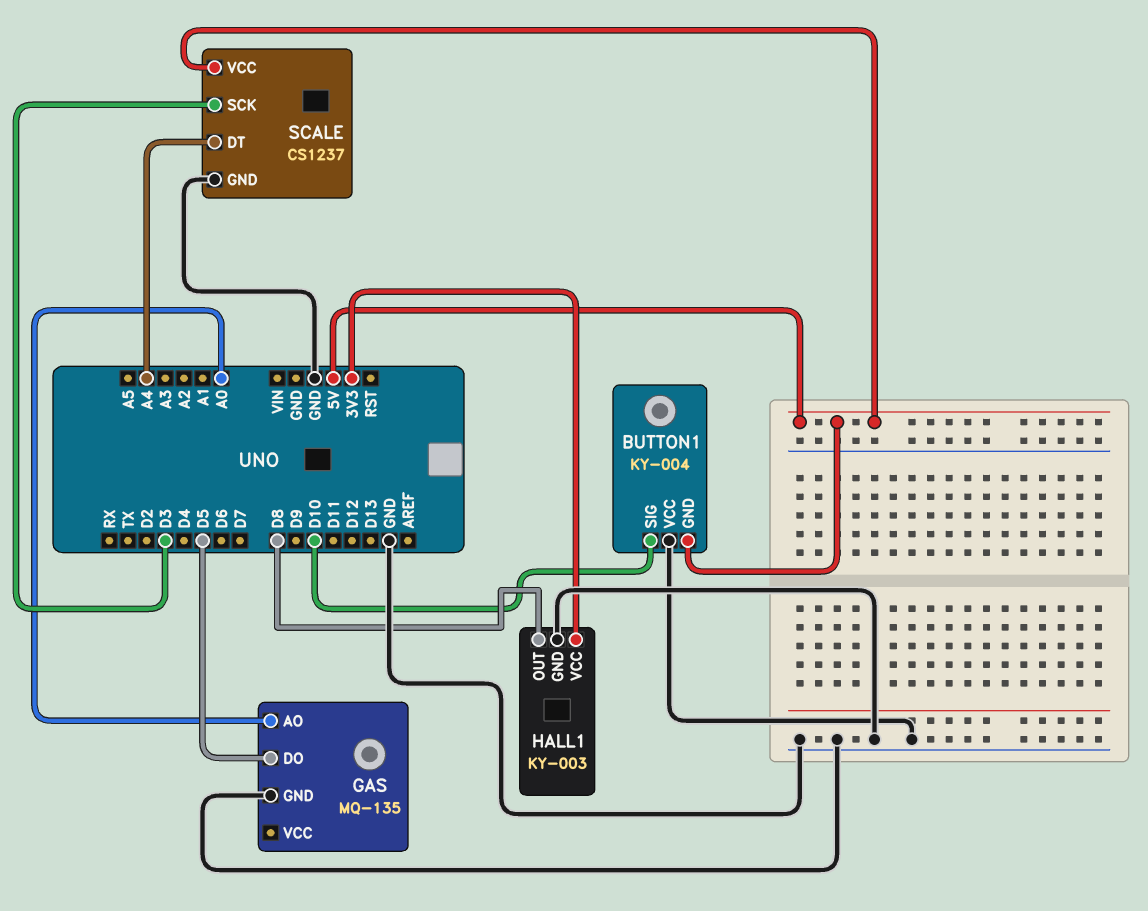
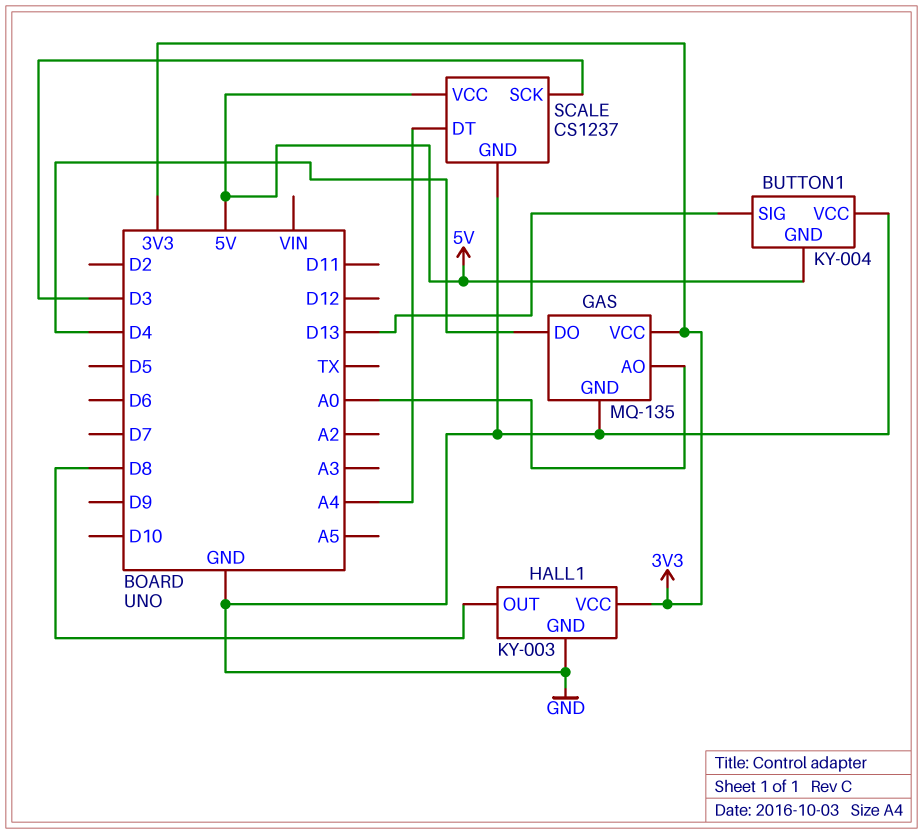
BUTTON1 pin SIG: D10 -> D13
GAS pin DO: D5 -> D4
GAS pin VCC: none -> 3V3

